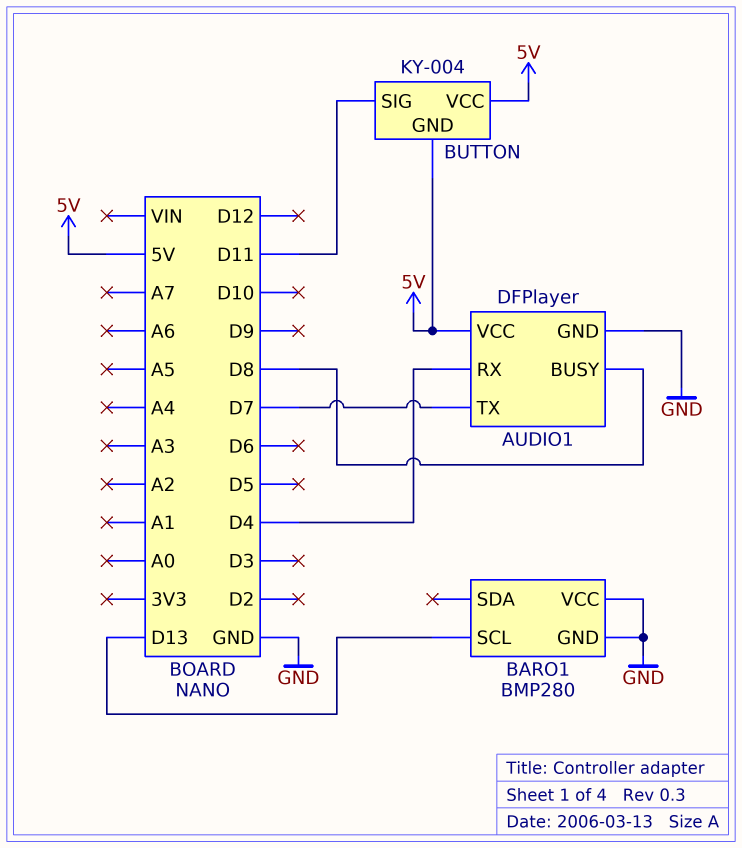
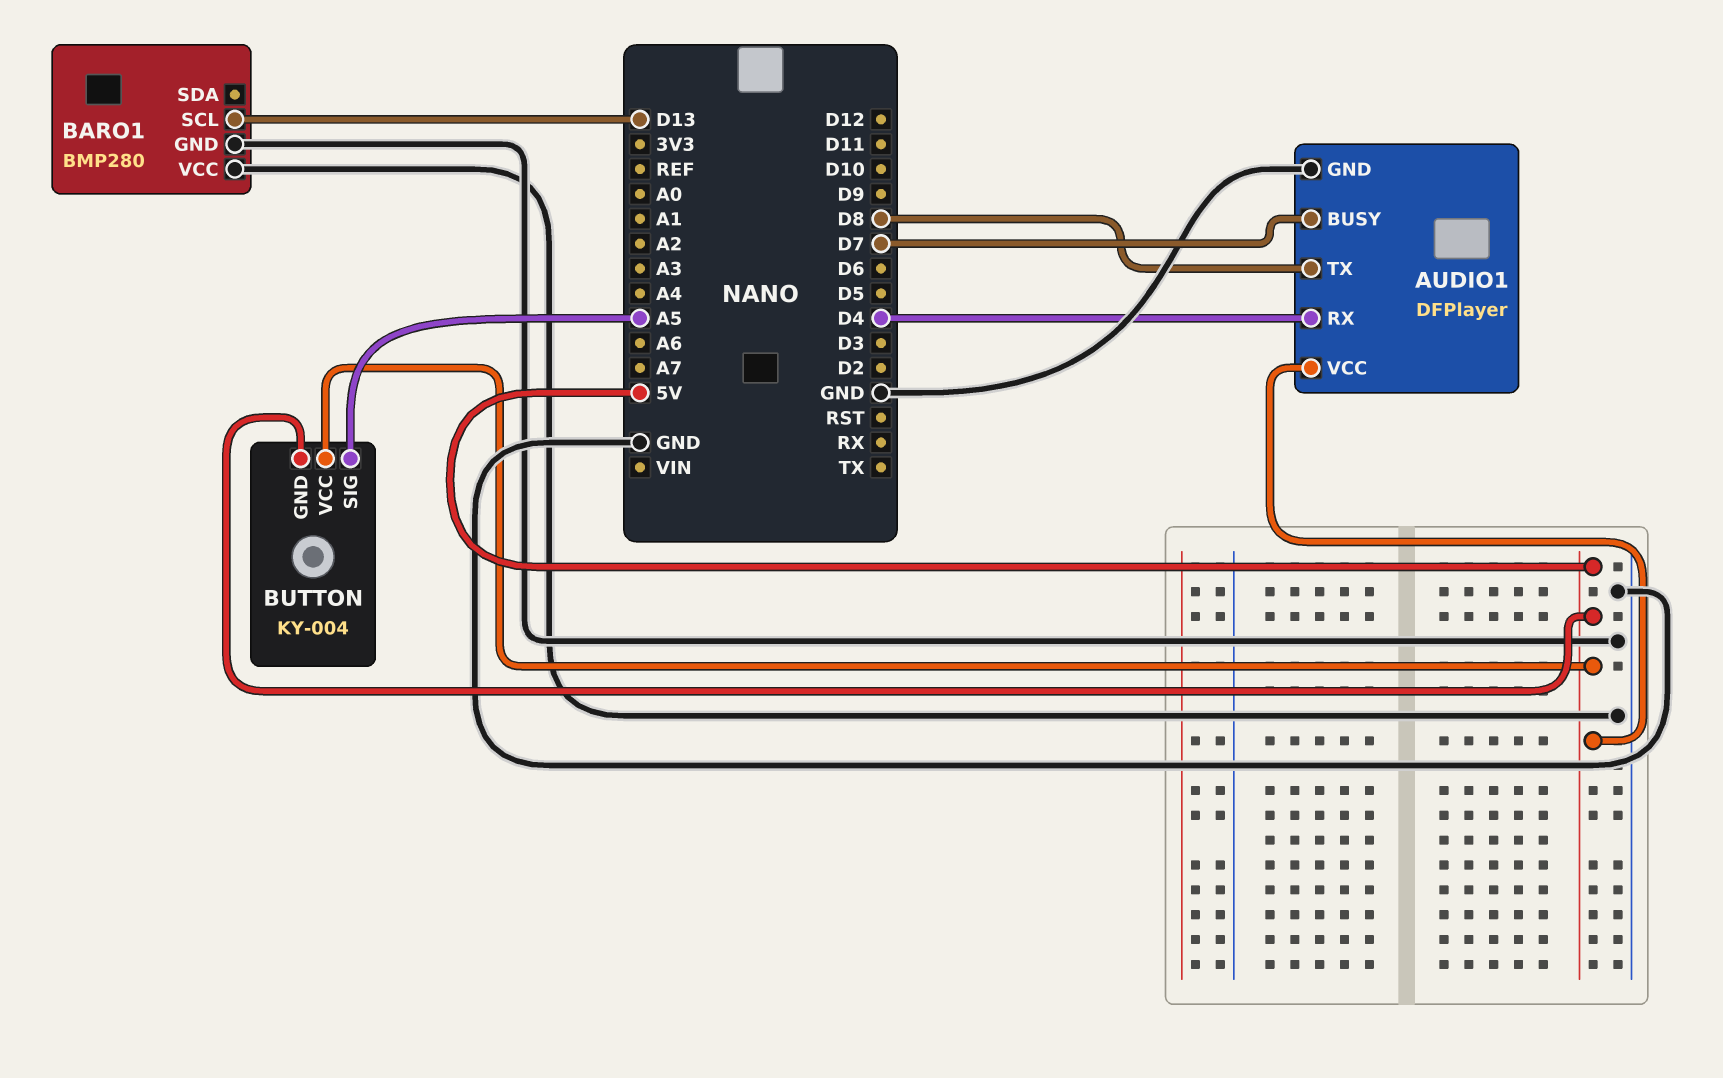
AUDIO1 pin BUSY: D8 -> D7
AUDIO1 pin TX: D7 -> D8
BUTTON pin SIG: D11 -> A5

